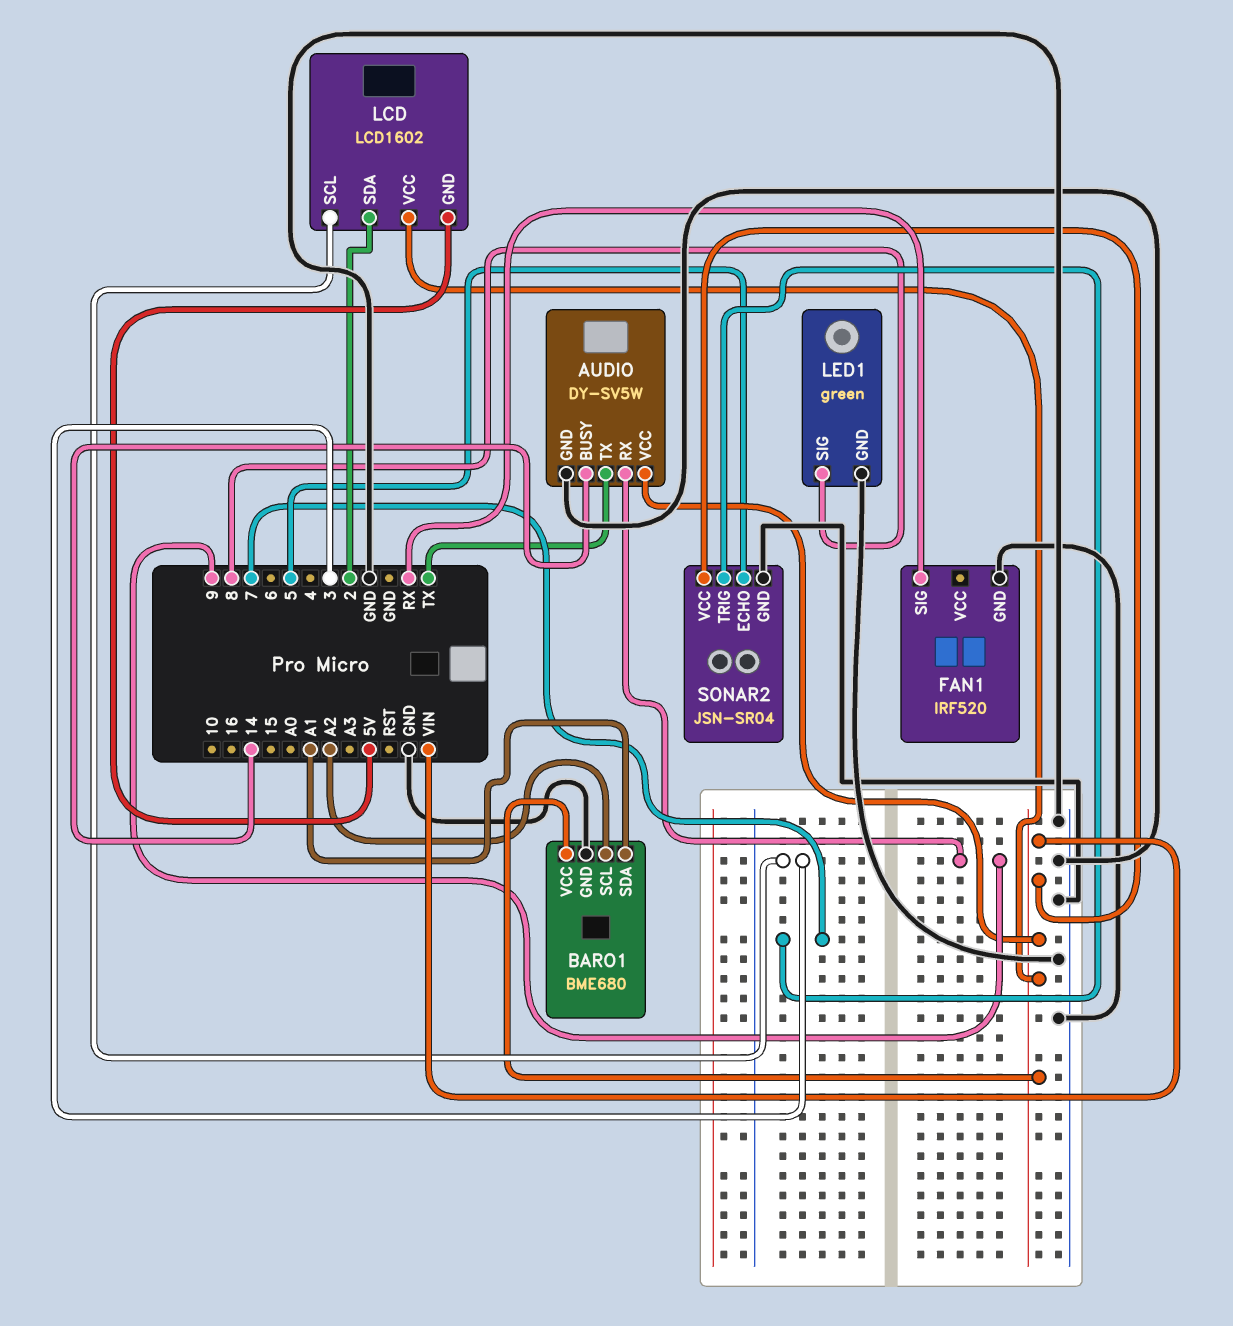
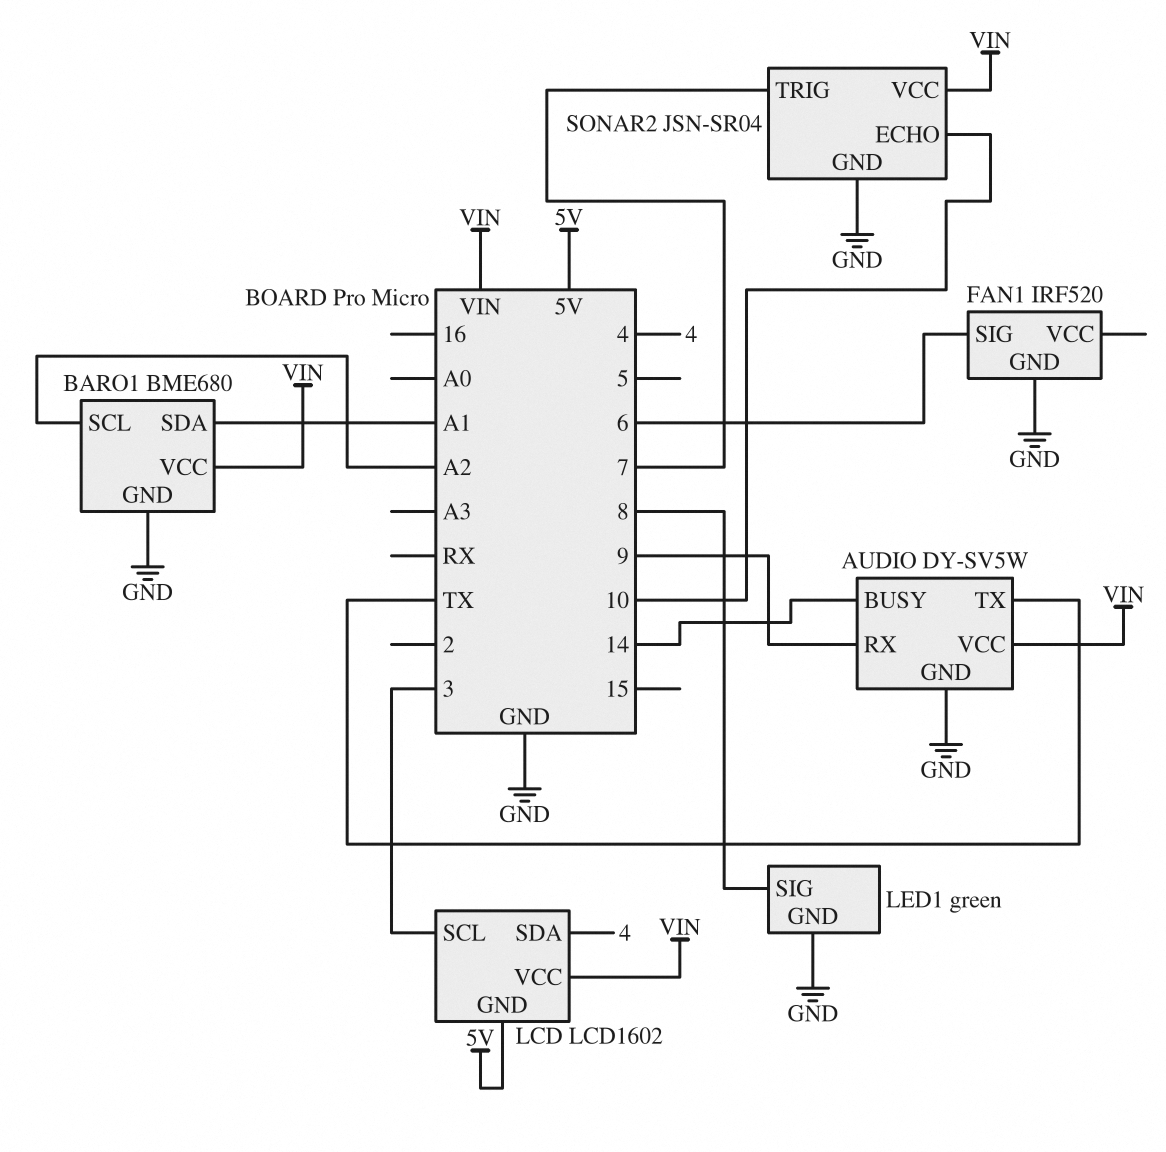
FAN1 pin SIG: RX -> 6
LCD pin SDA: 2 -> 4
SONAR2 pin ECHO: 5 -> 10

